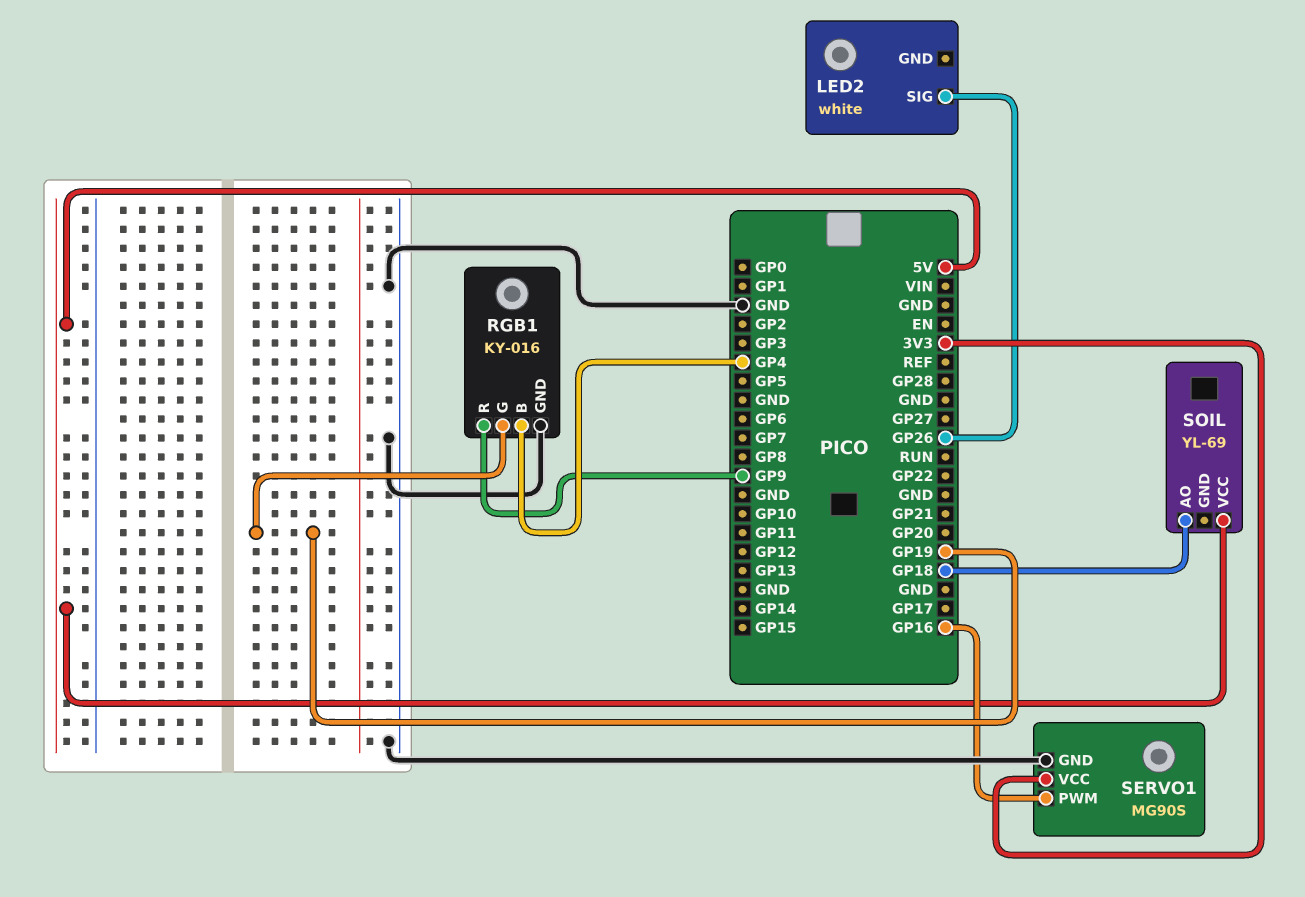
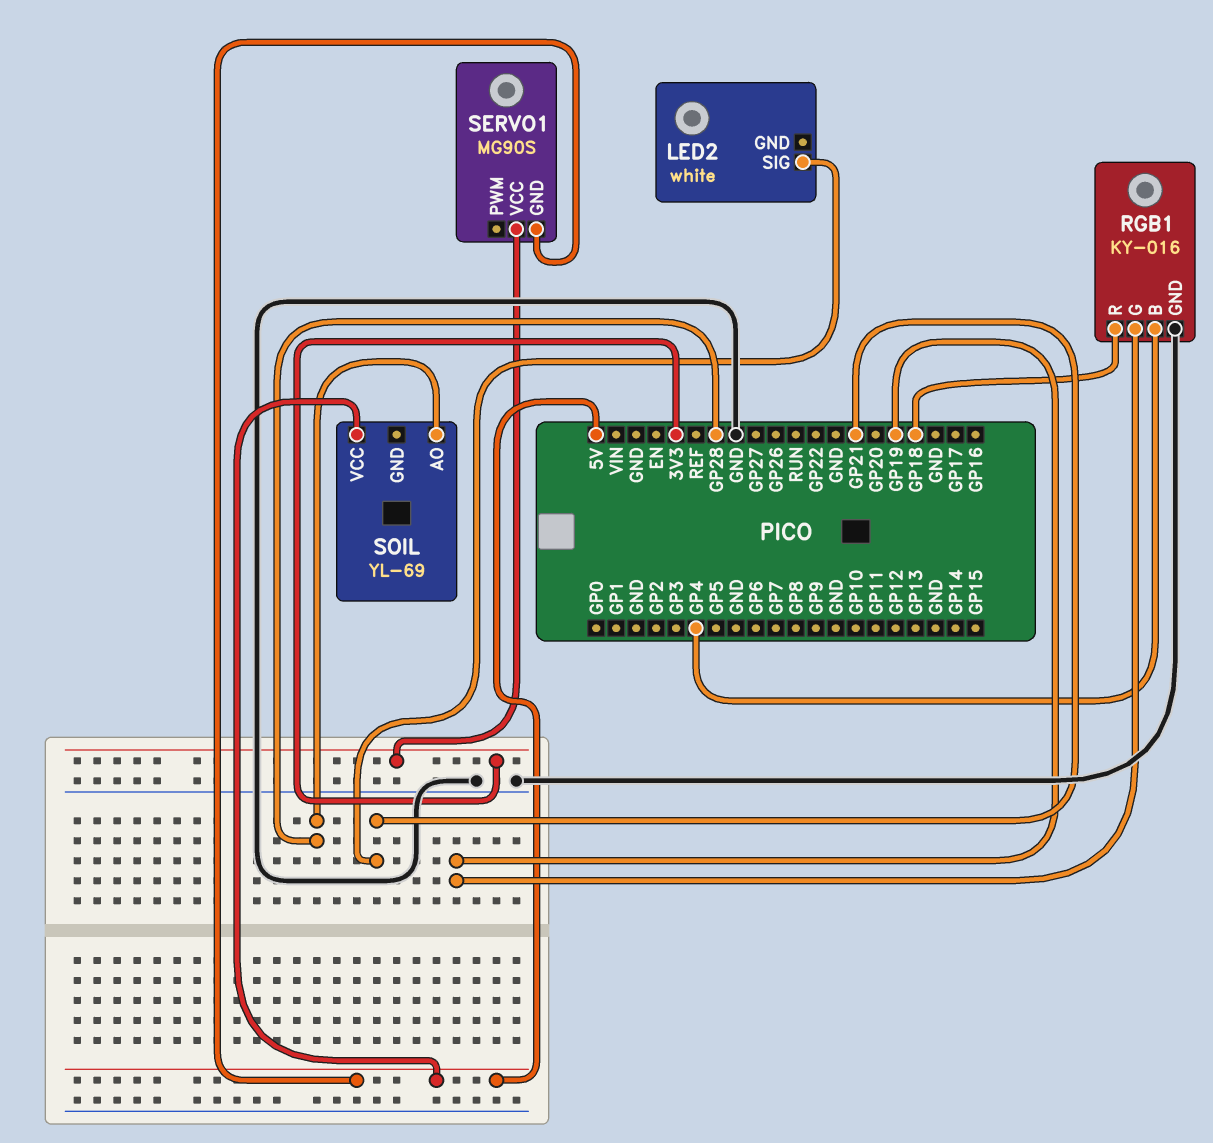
LED2 pin SIG: GP26 -> GP21
RGB1 pin R: GP9 -> GP18
SERVO1 pin GND: GND -> 5V
SERVO1 pin PWM: GP16 -> none
SOIL pin AO: GP18 -> GP28

